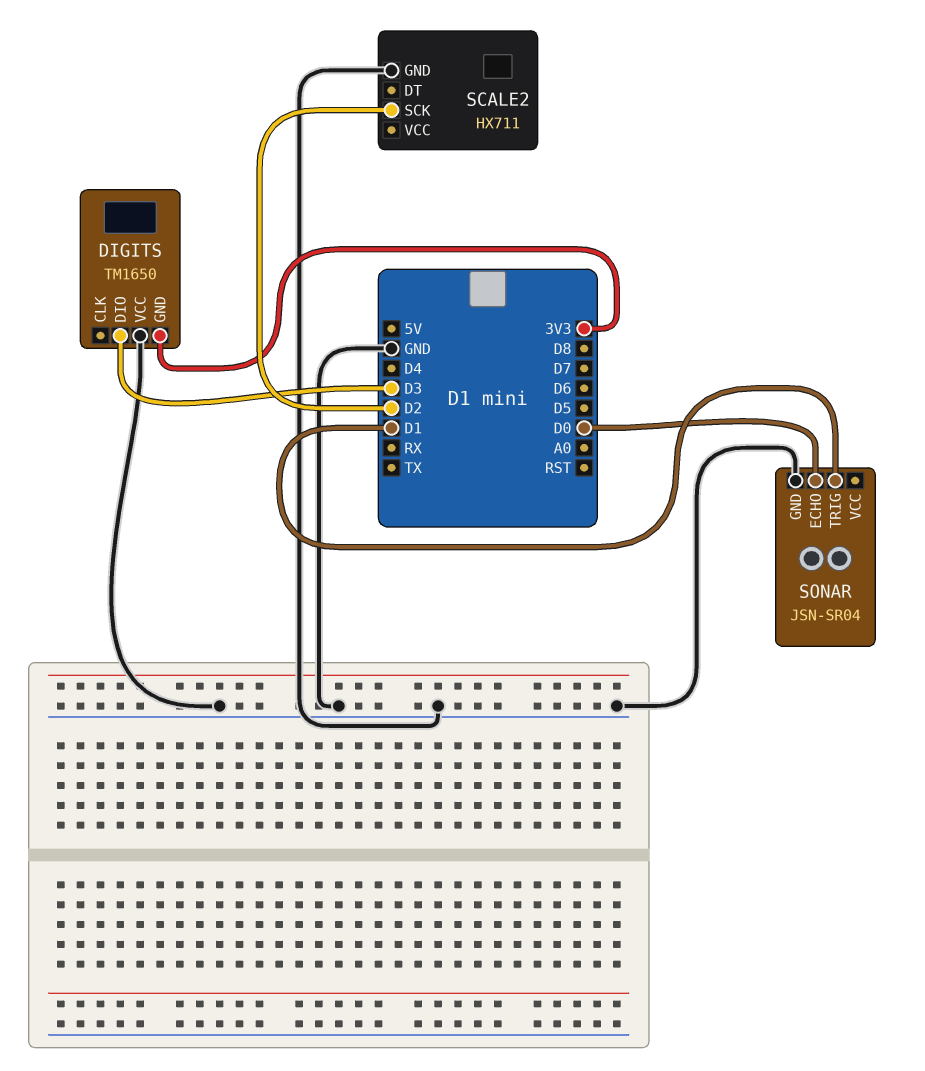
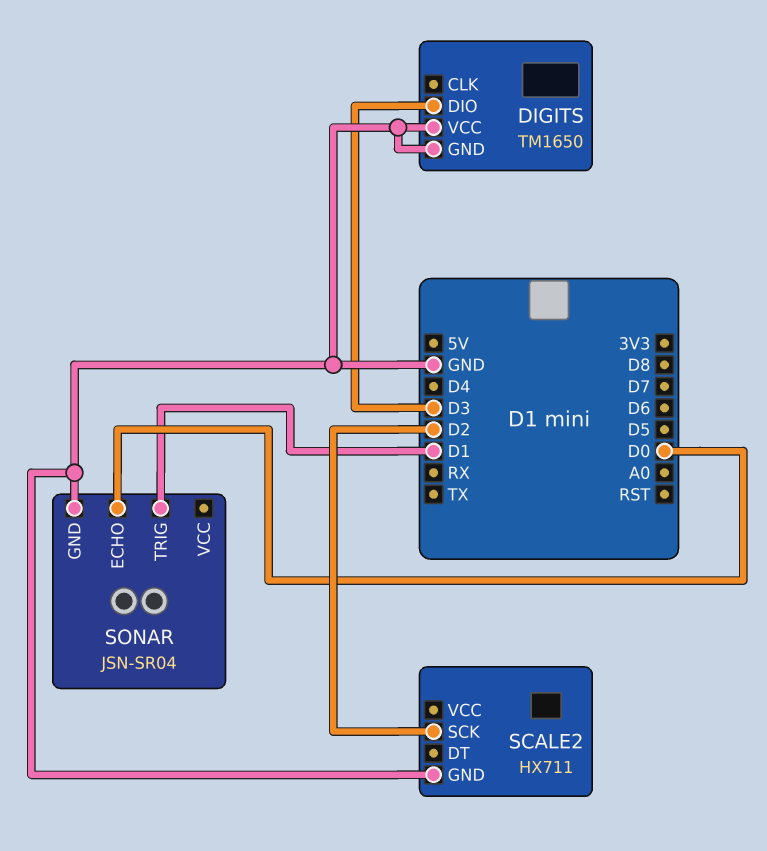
DIGITS pin GND: 3V3 -> GND

